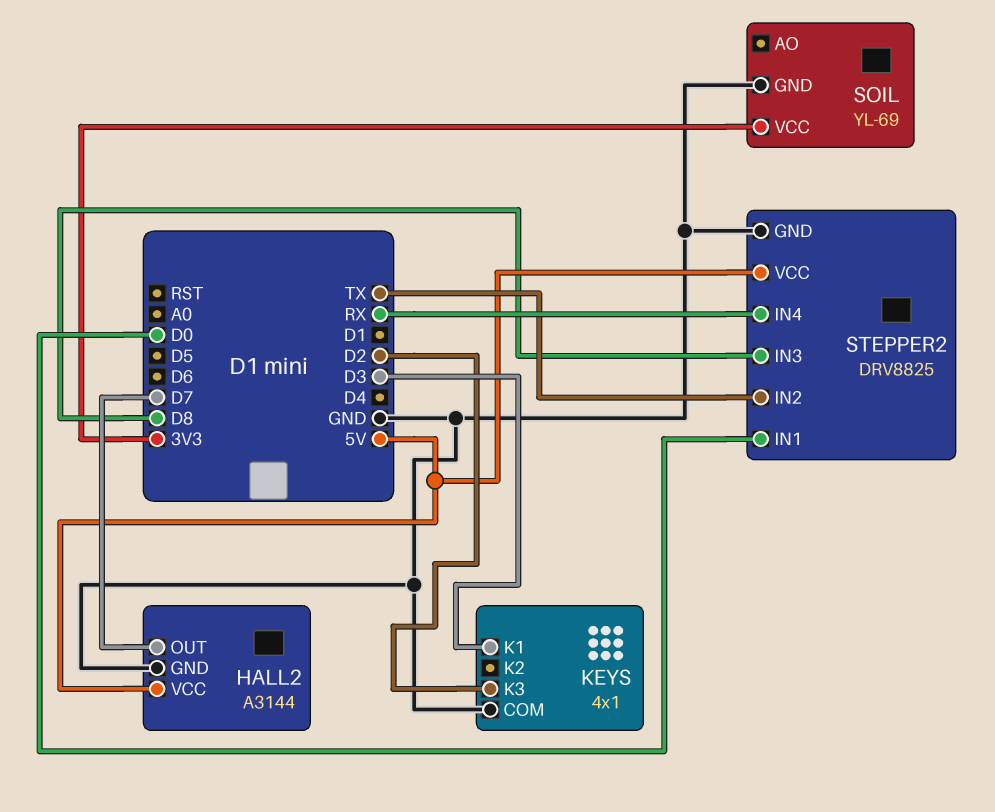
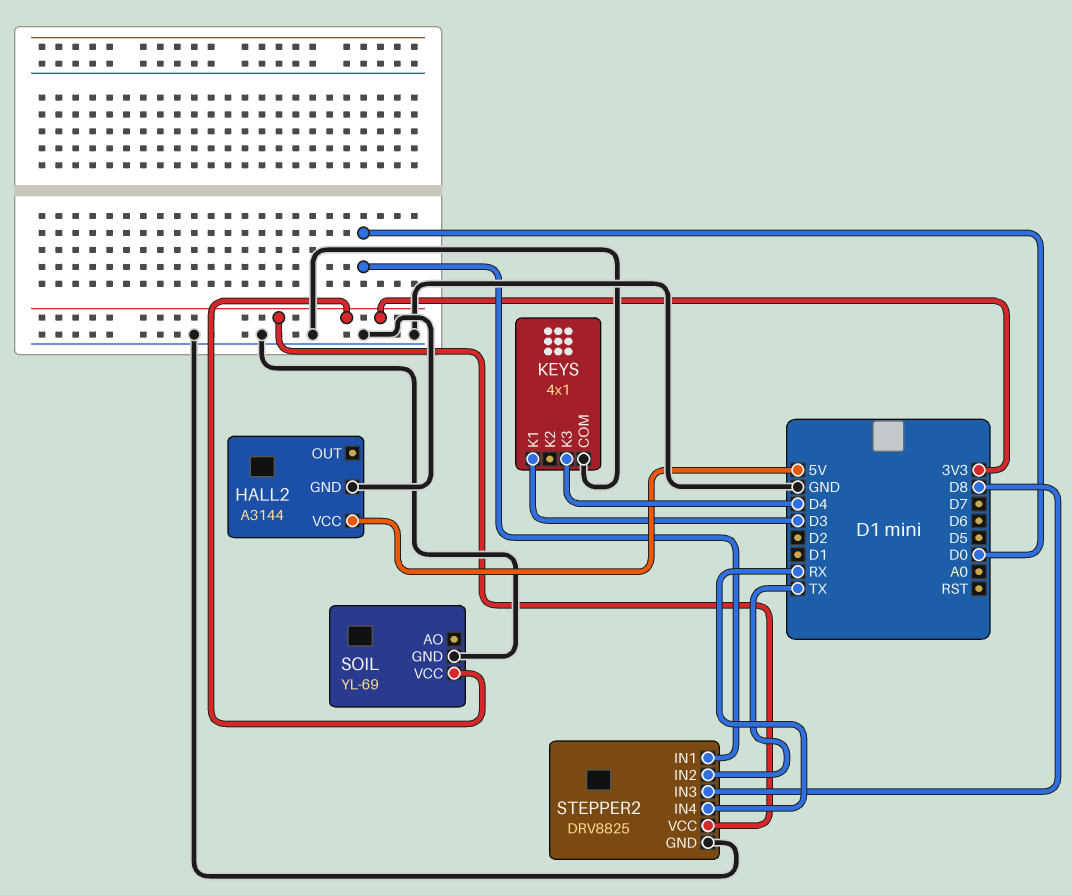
HALL2 pin OUT: D7 -> none
KEYS pin K3: D2 -> D4
STEPPER2 pin VCC: 5V -> 3V3

